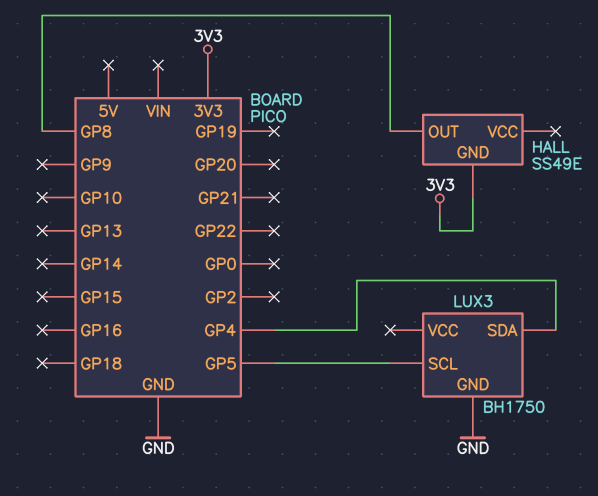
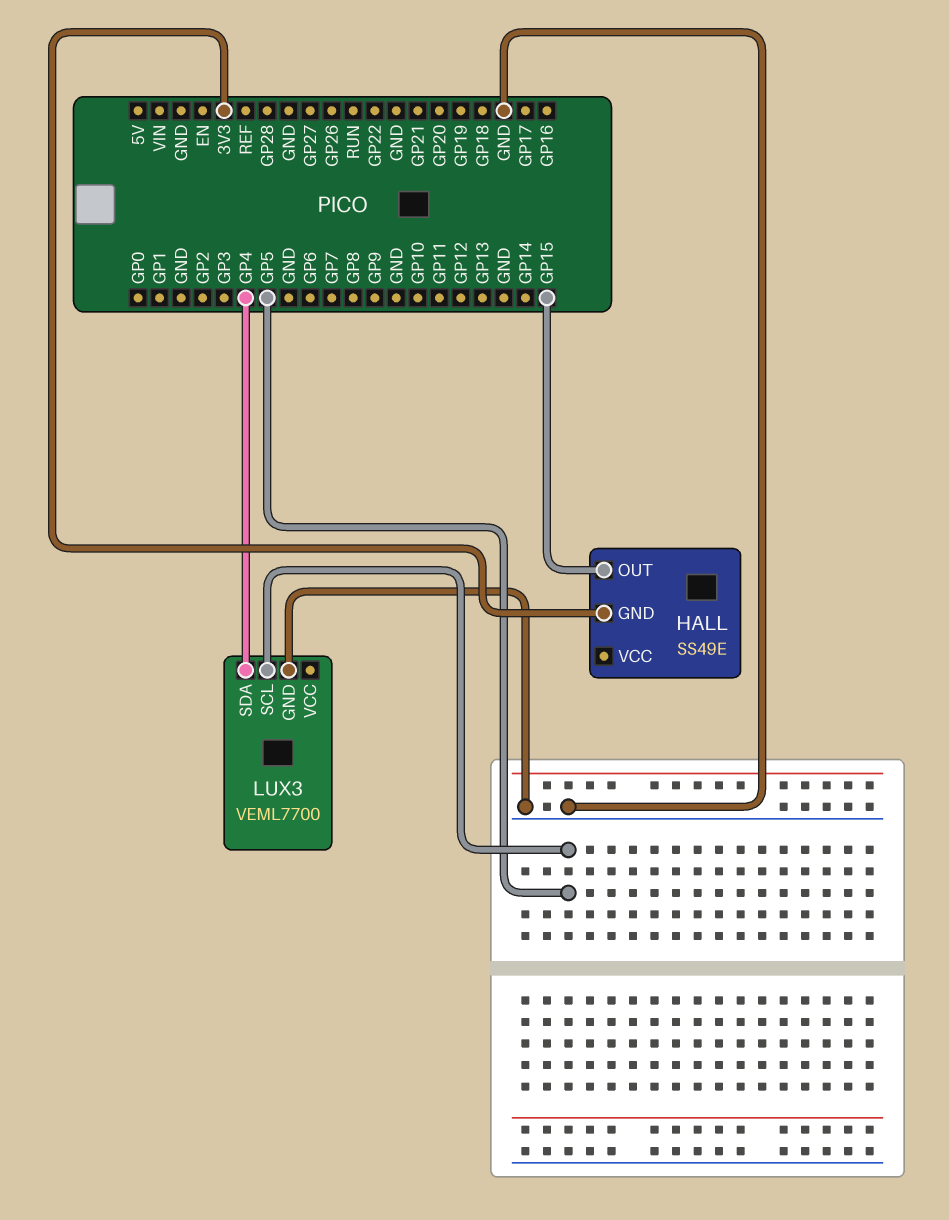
HALL pin OUT: GP8 -> GP15
LUX3: BH1750 -> VEML7700

